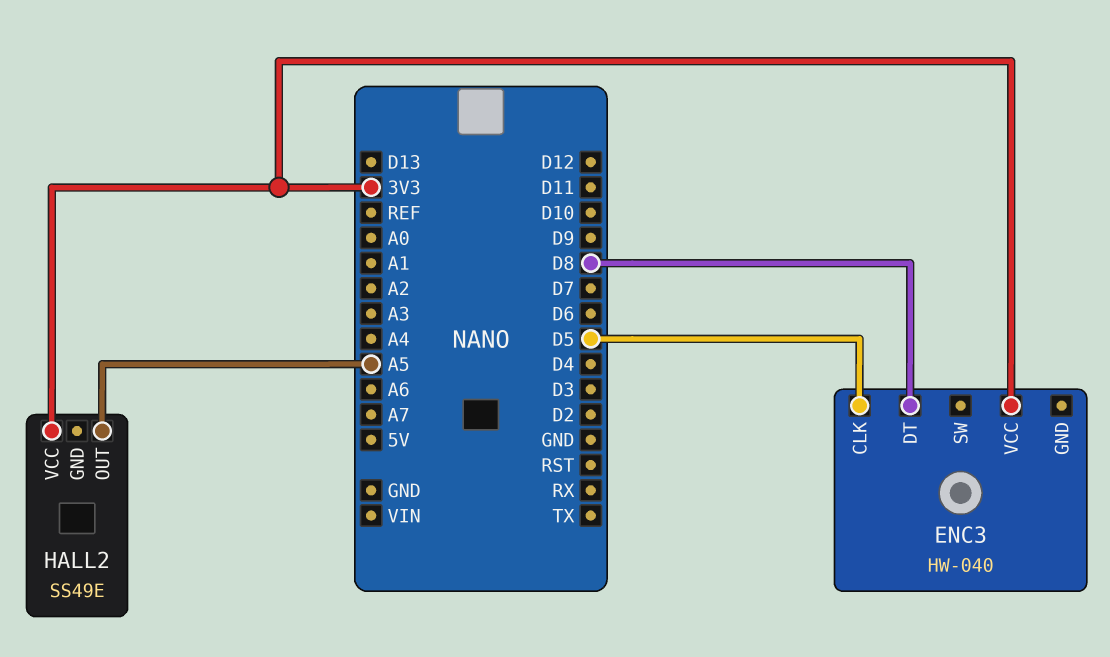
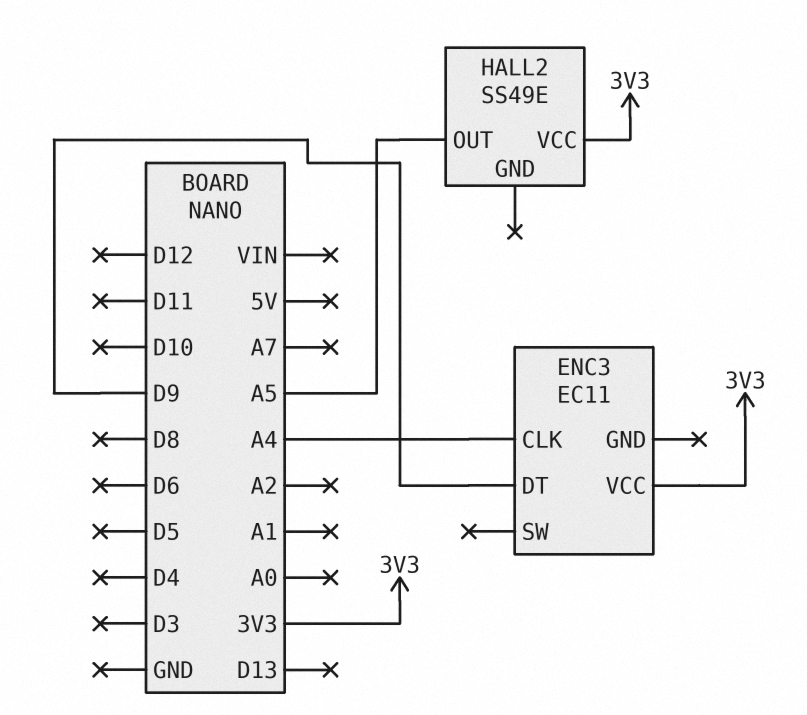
ENC3: HW-040 -> EC11
ENC3 pin CLK: D5 -> A4
ENC3 pin DT: D8 -> D9

